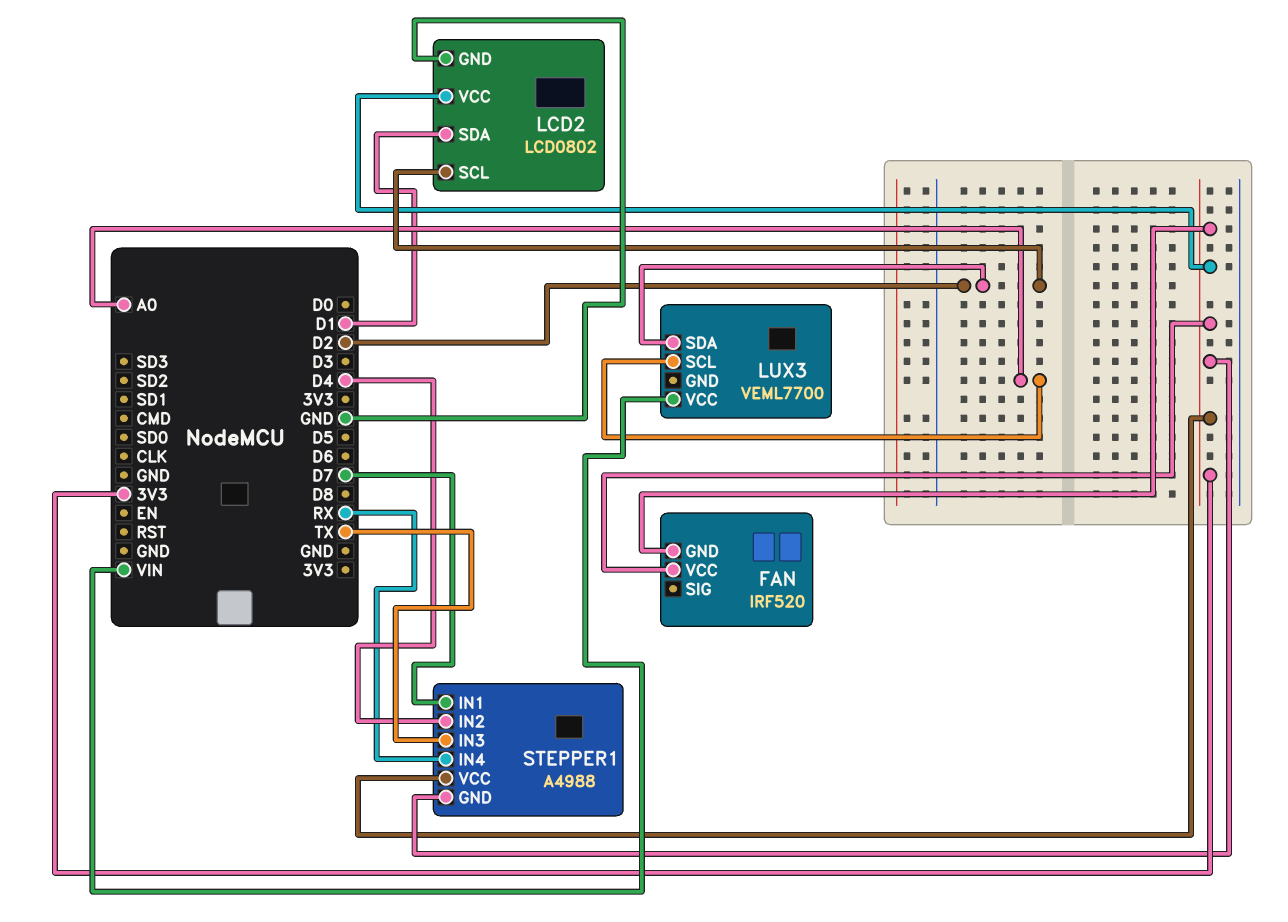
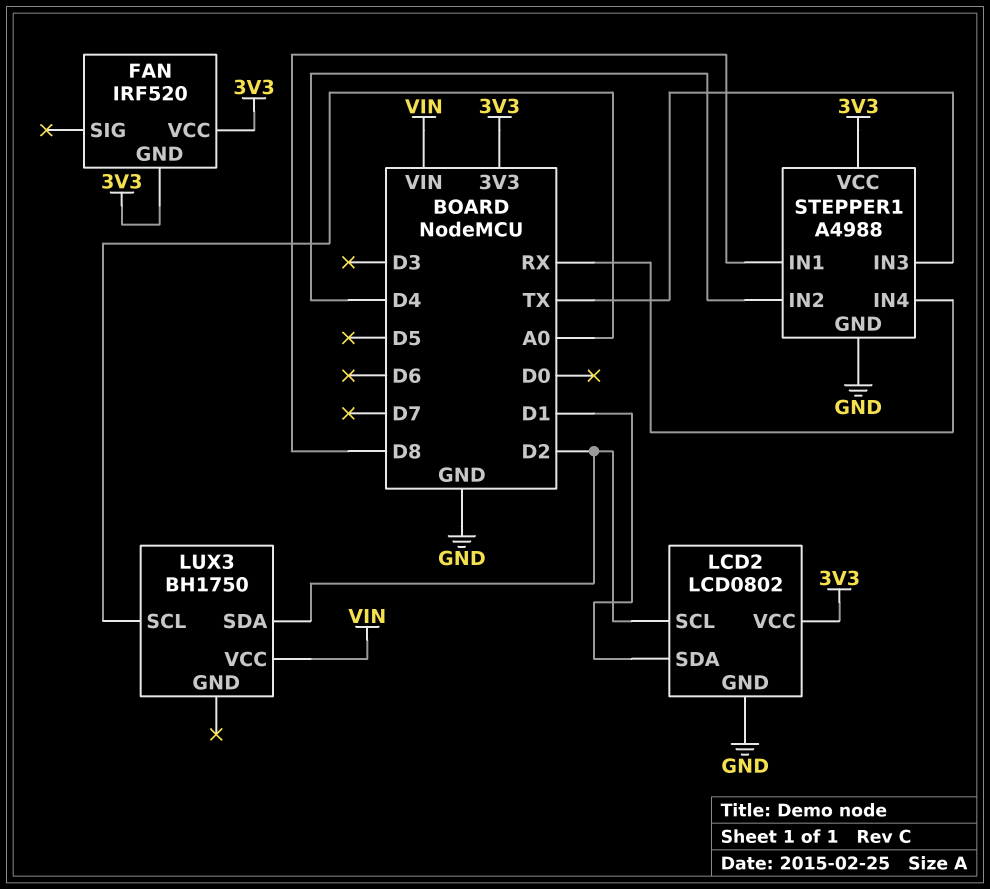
LUX3: VEML7700 -> BH1750
STEPPER1 pin GND: 3V3 -> GND
STEPPER1 pin IN1: D7 -> D8

